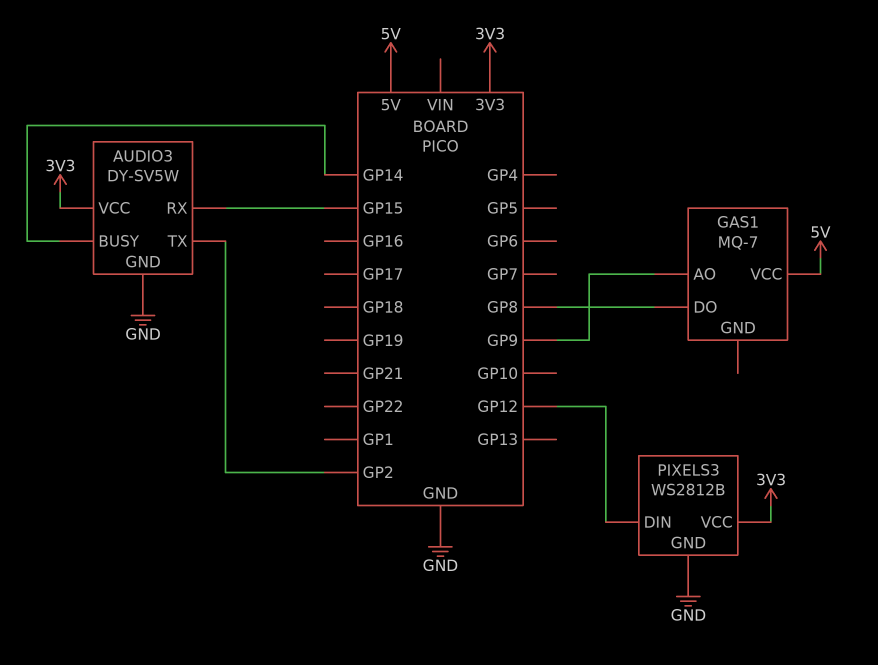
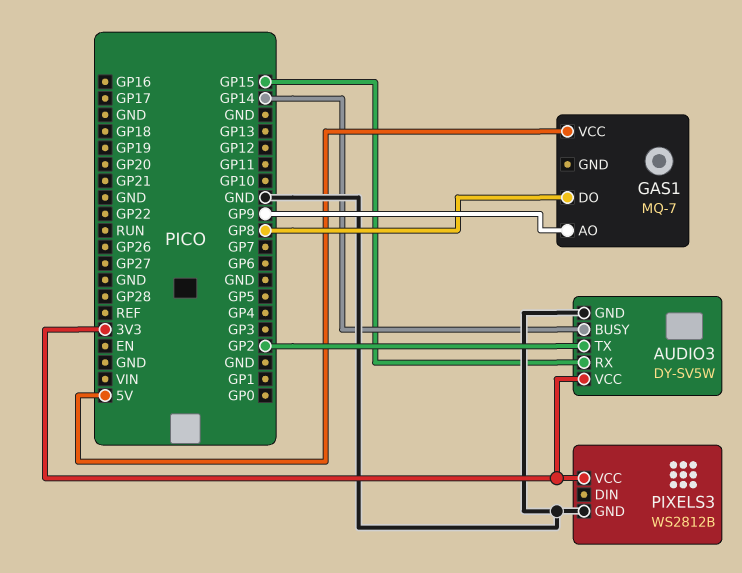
PIXELS3 pin DIN: GP12 -> none

